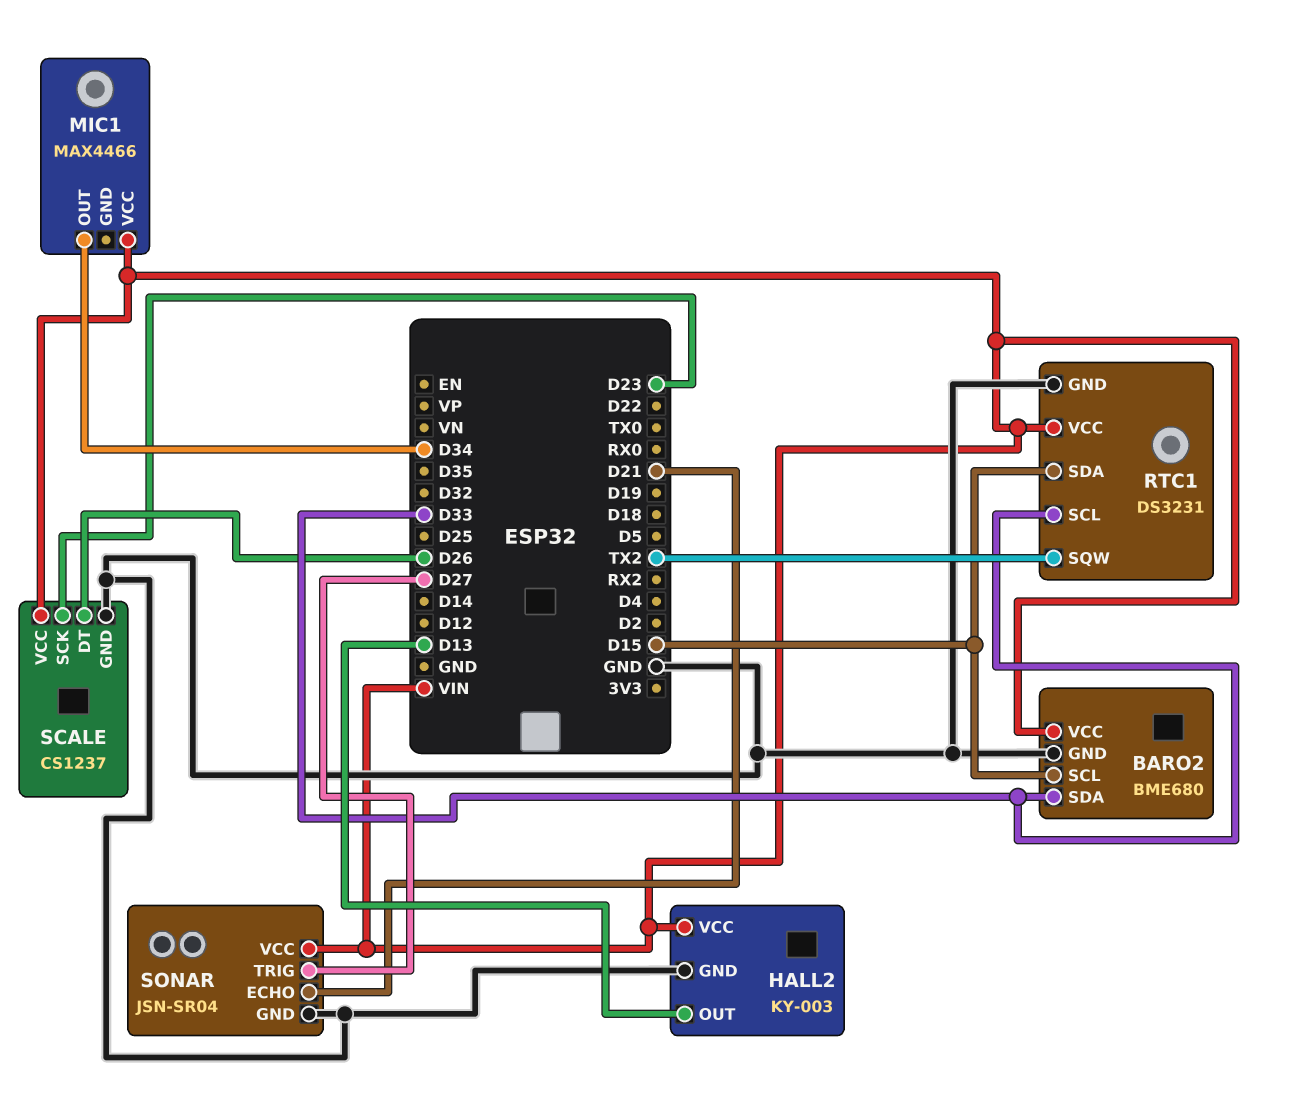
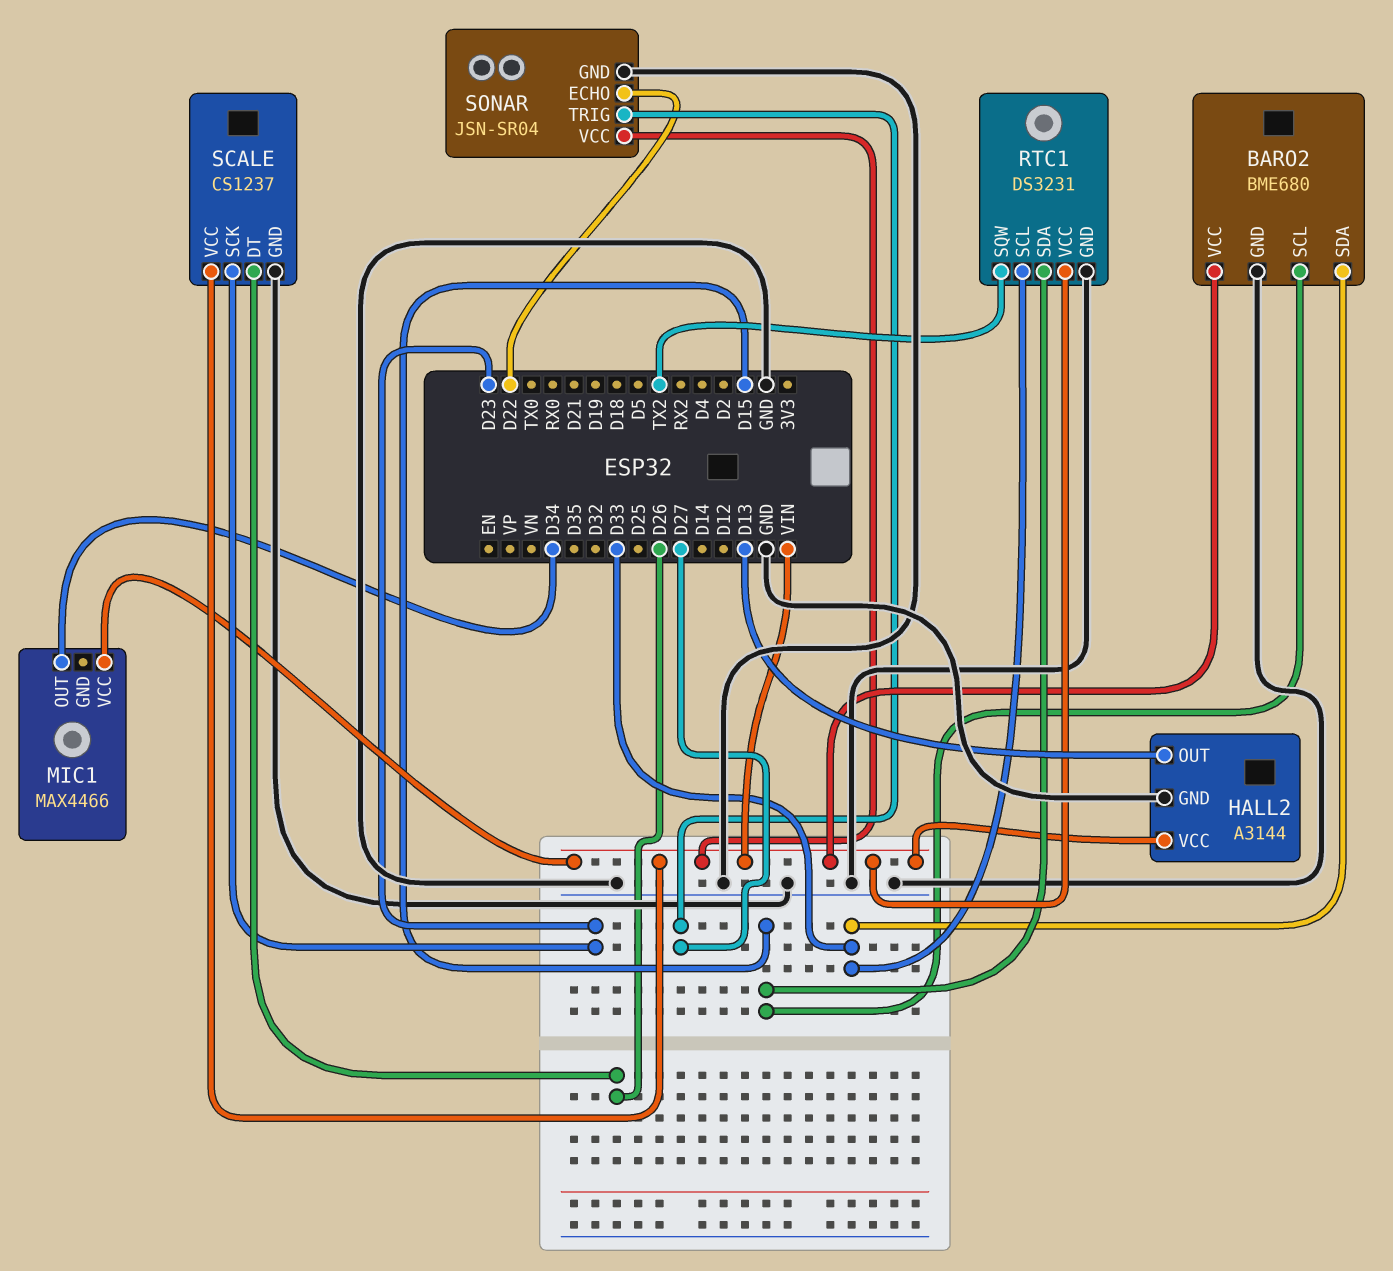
HALL2: KY-003 -> A3144
SONAR pin ECHO: D21 -> D22

